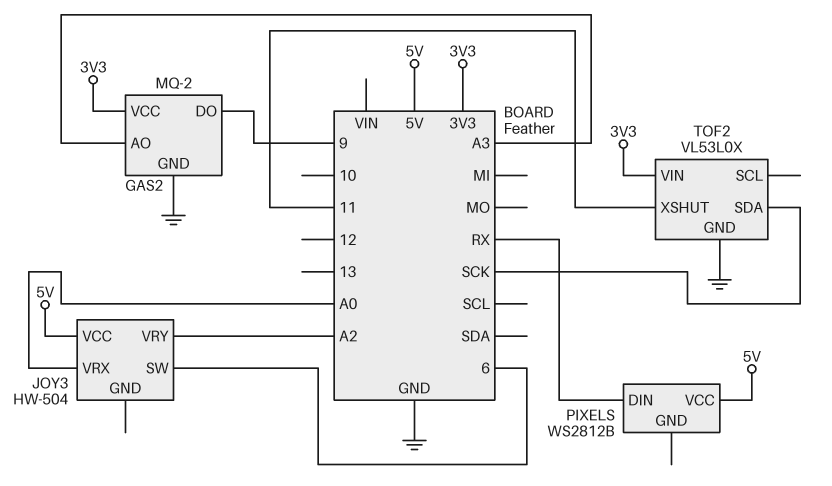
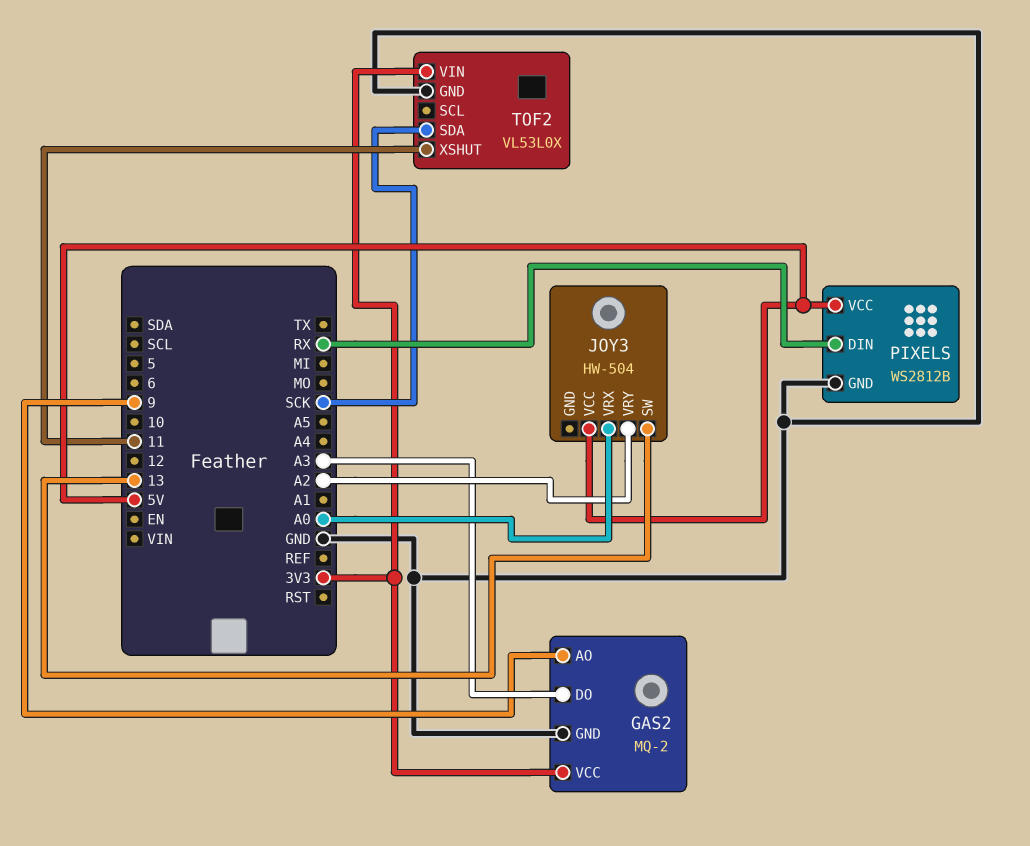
GAS2 pin AO: A3 -> 9
GAS2 pin DO: 9 -> A3
JOY3 pin SW: 6 -> 13
PIXELS pin GND: none -> GND

